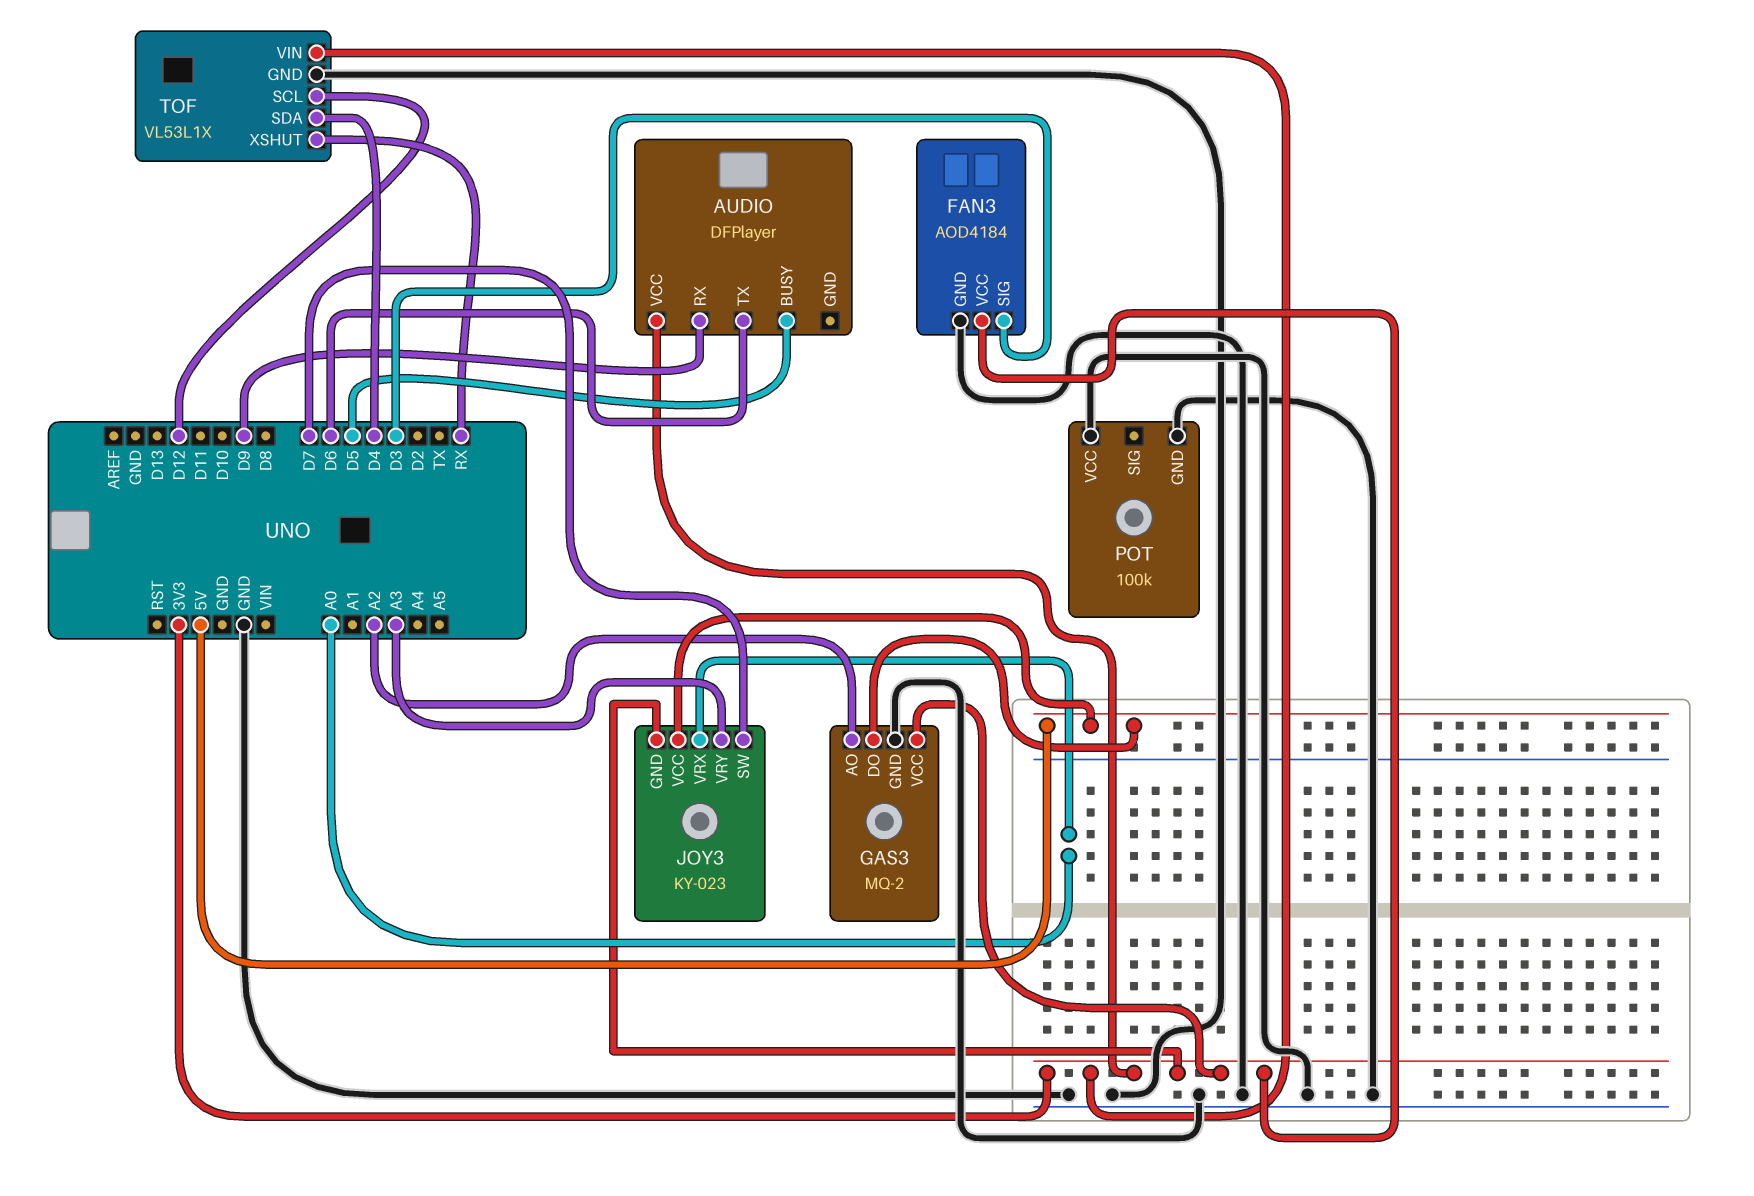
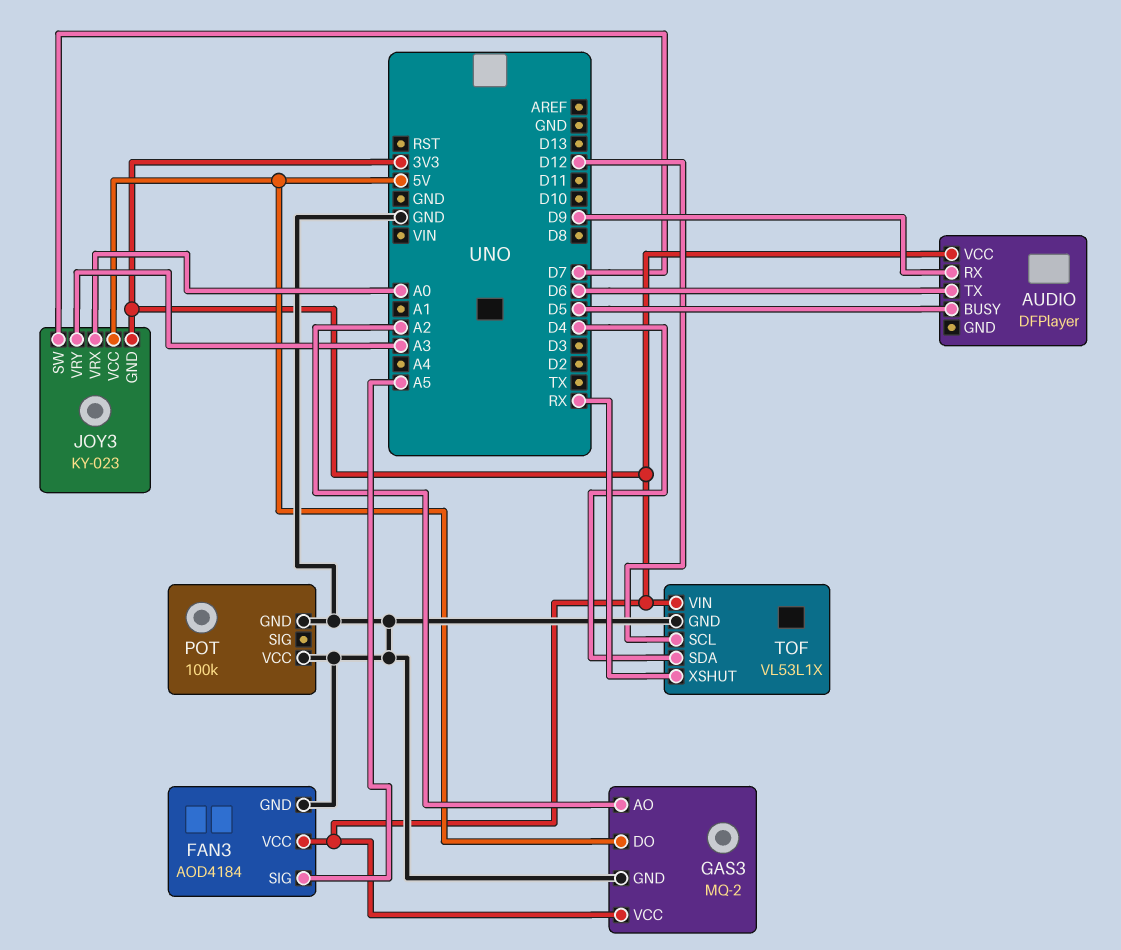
FAN3 pin SIG: D3 -> A5

